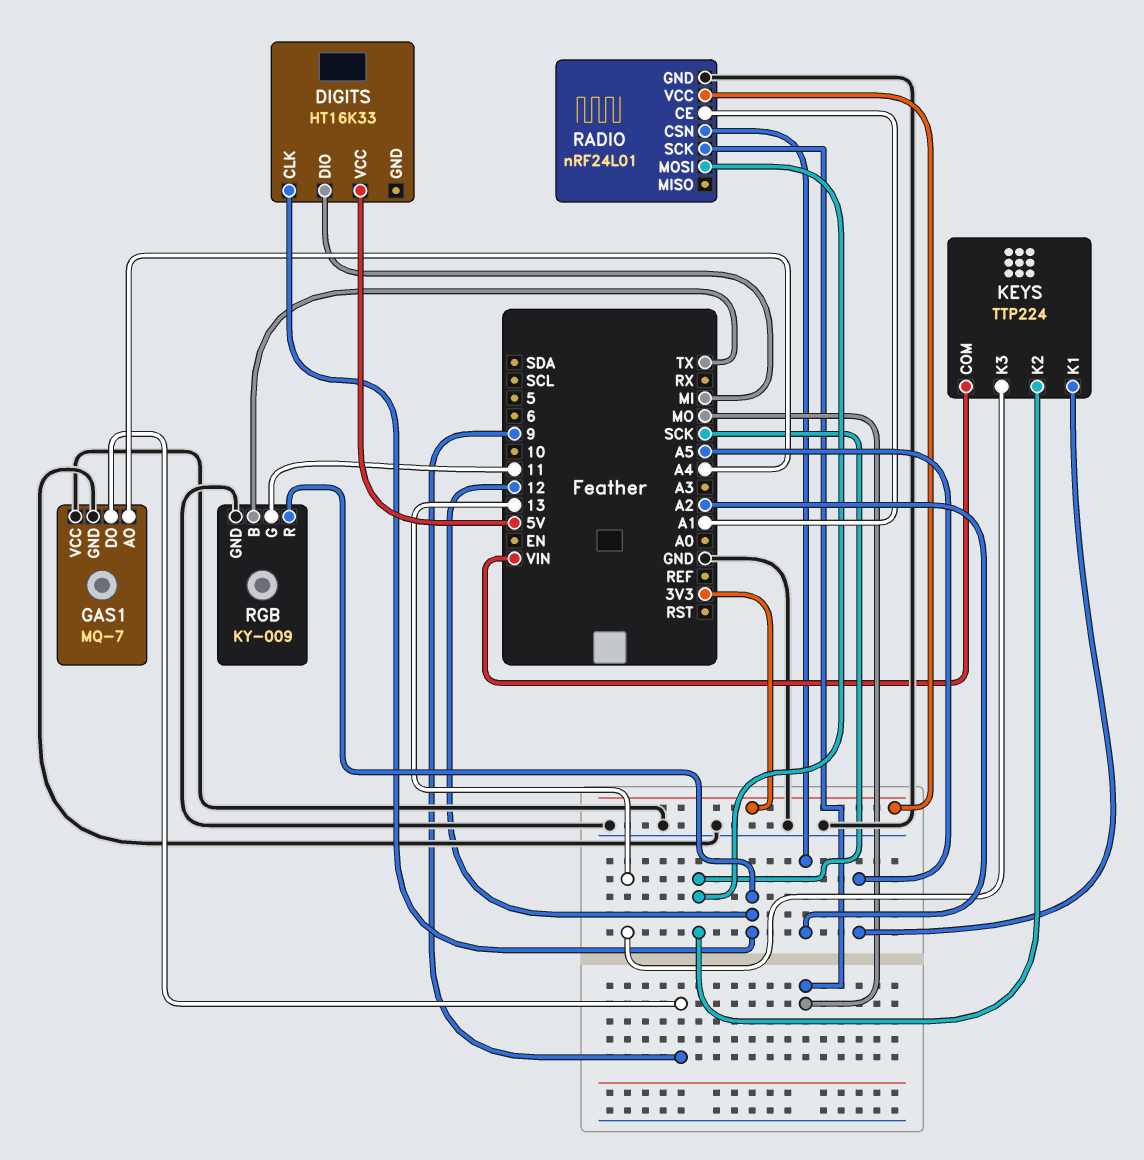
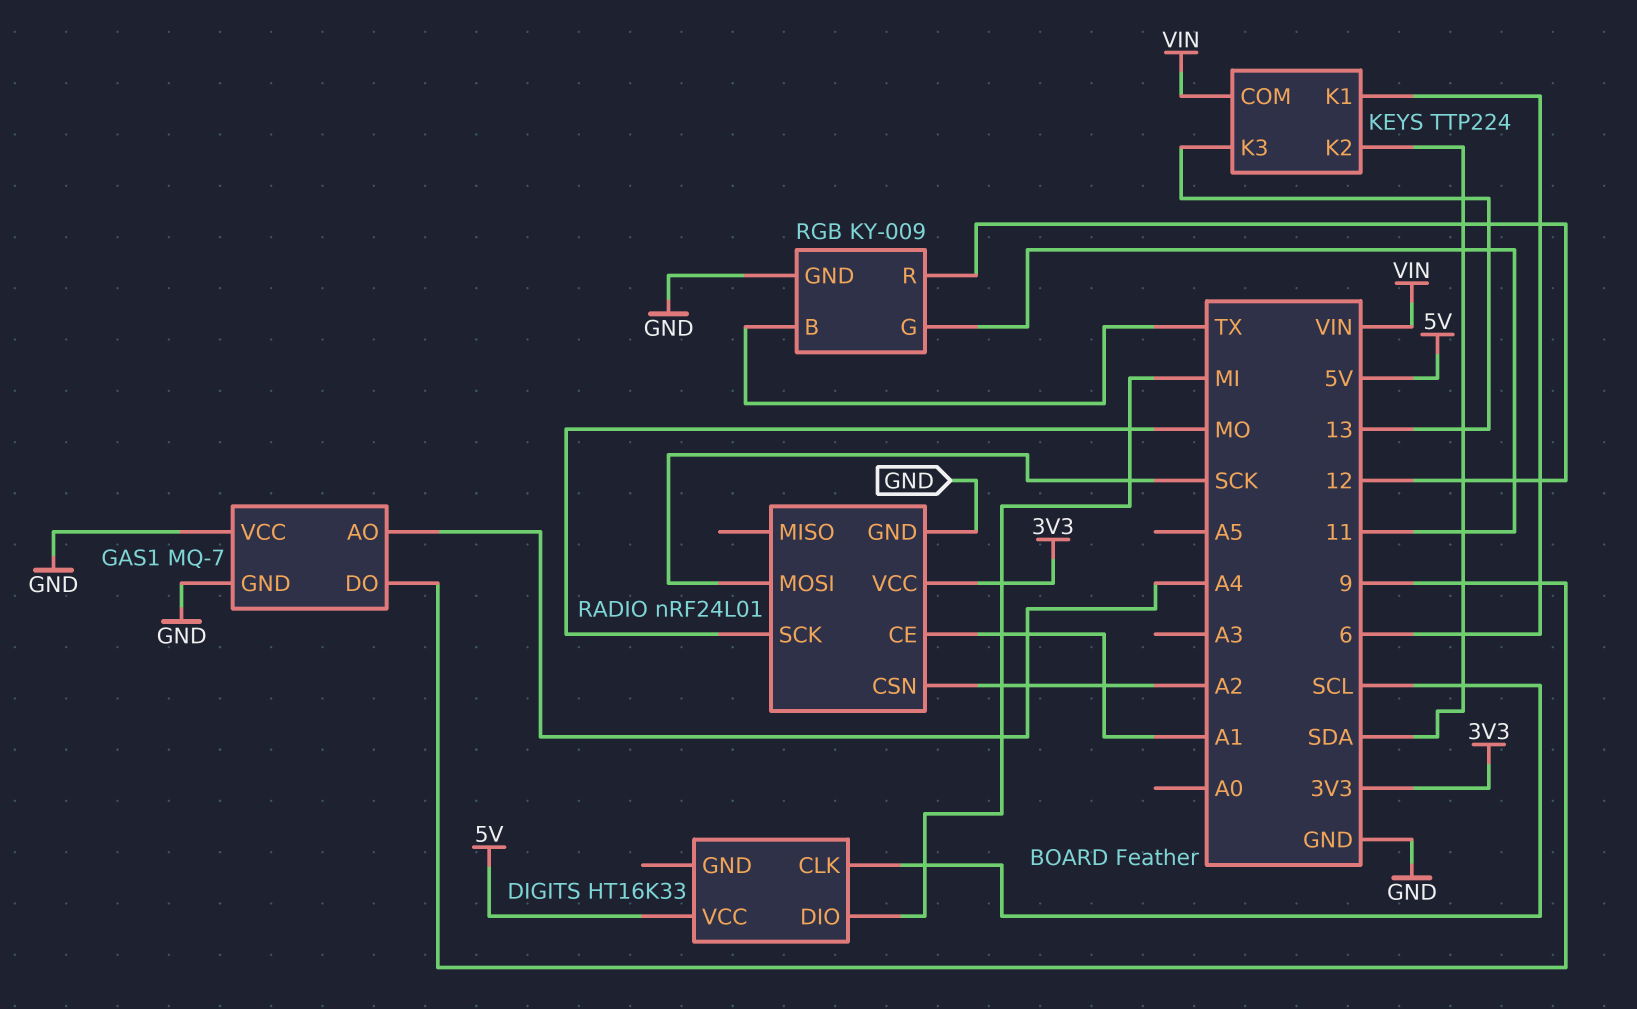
DIGITS pin CLK: 12 -> SCL
KEYS pin K1: A5 -> 6
KEYS pin K2: SCK -> SDA

